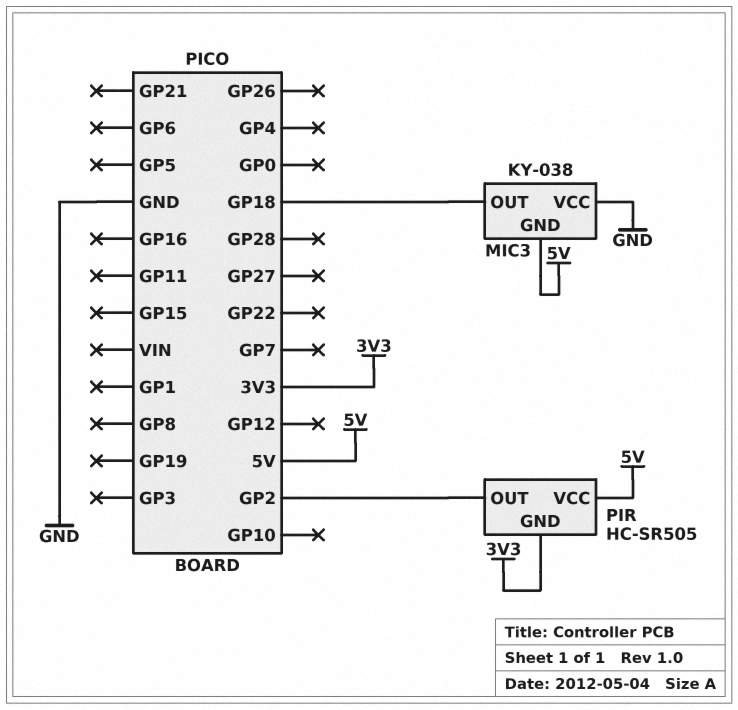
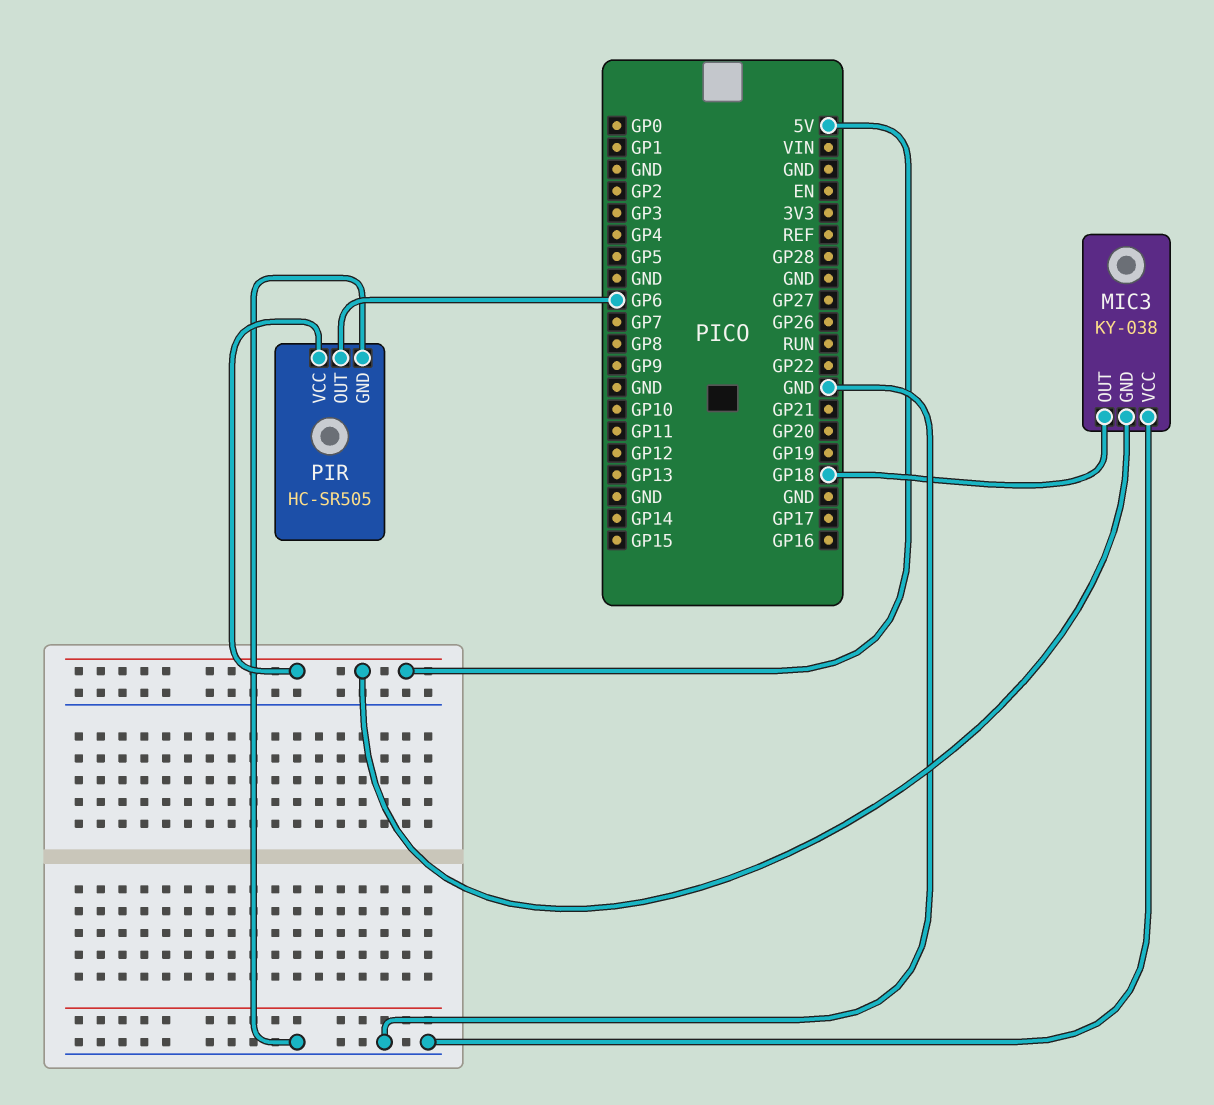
PIR pin GND: 3V3 -> GND
PIR pin OUT: GP2 -> GP6

